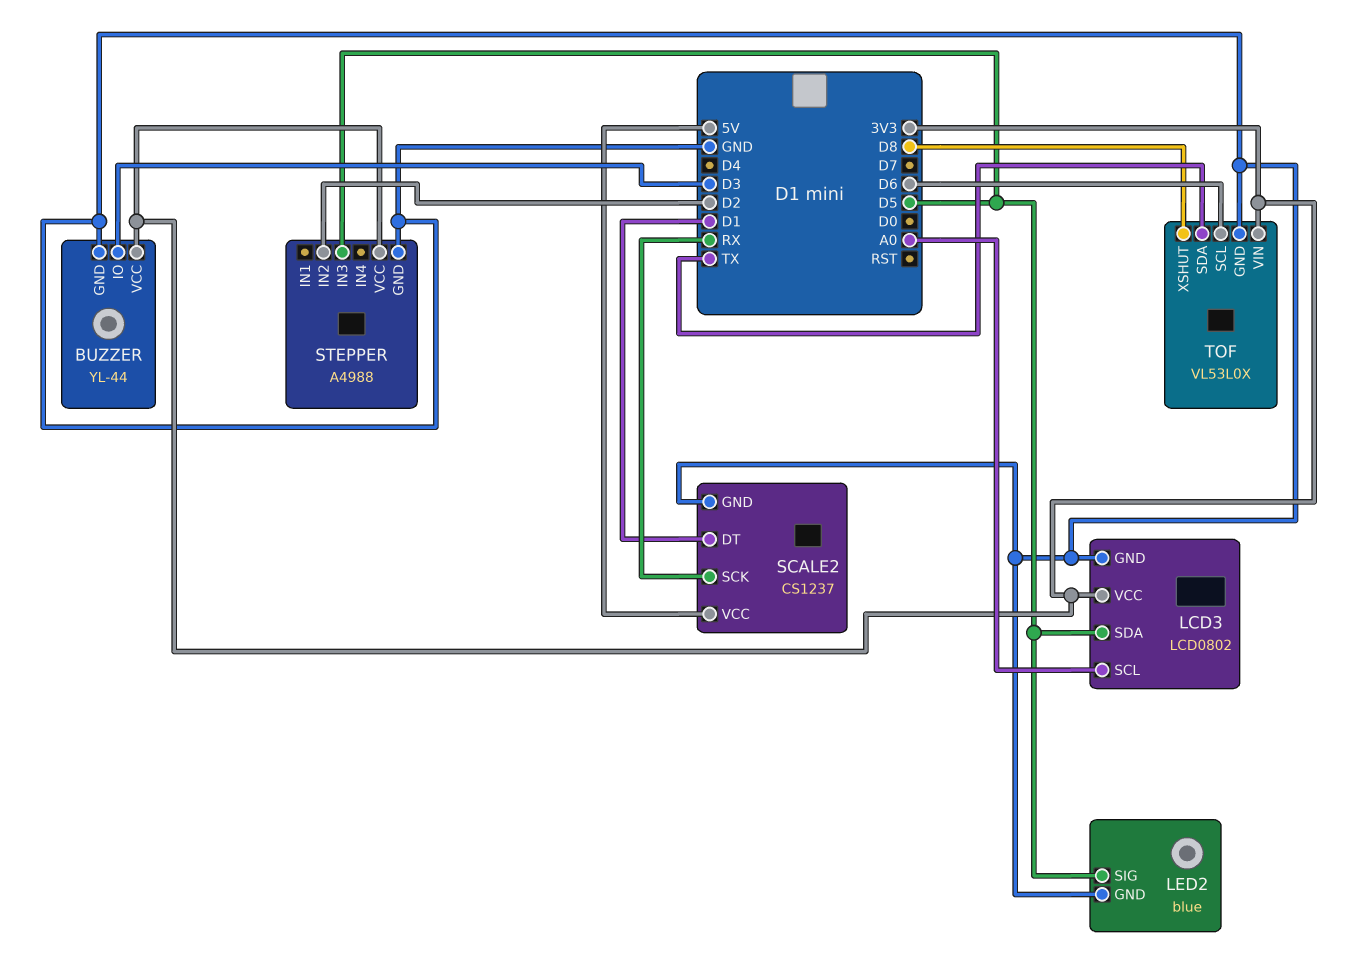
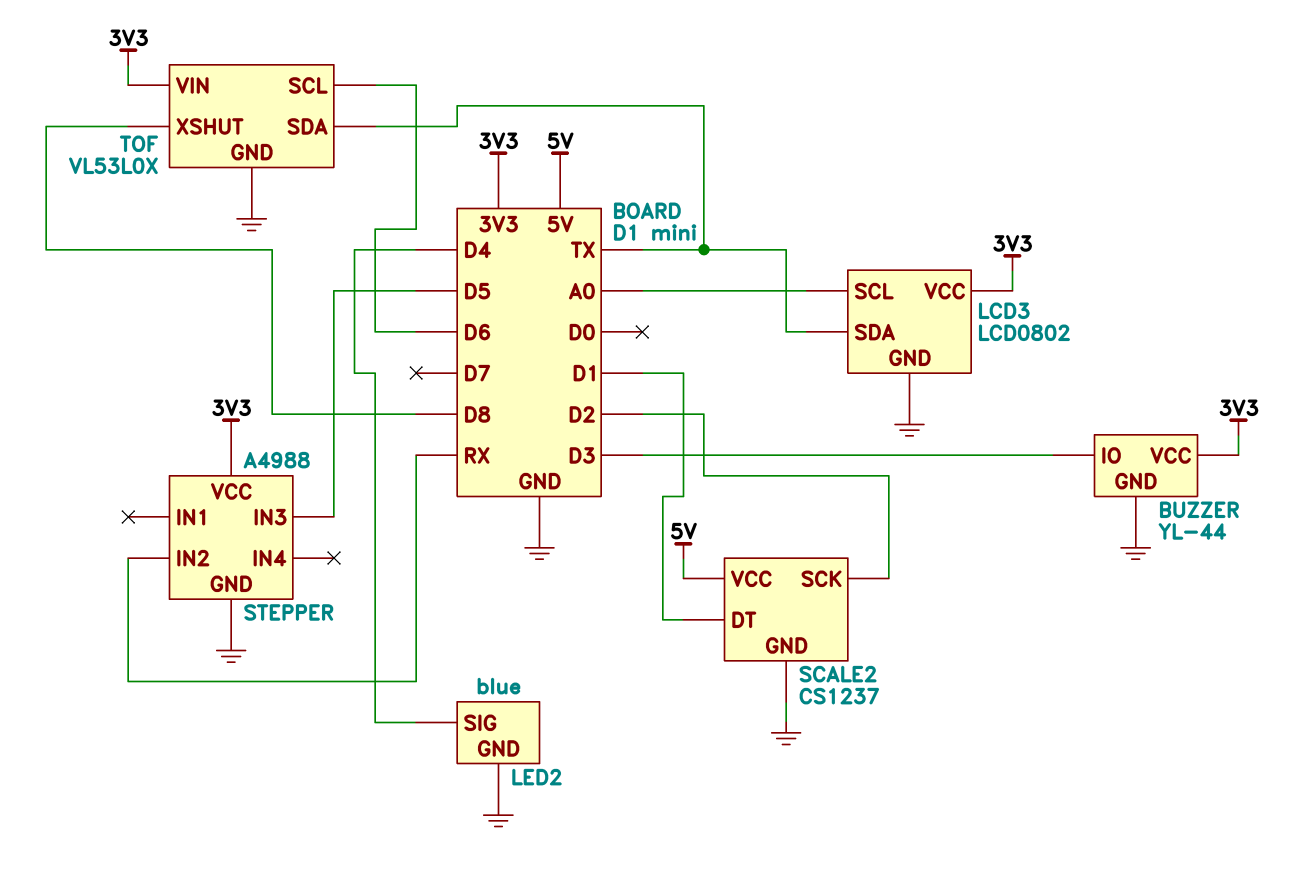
LCD3 pin SDA: D5 -> TX
LED2 pin SIG: D5 -> D4
SCALE2 pin SCK: RX -> D2
STEPPER pin IN2: D2 -> RX

